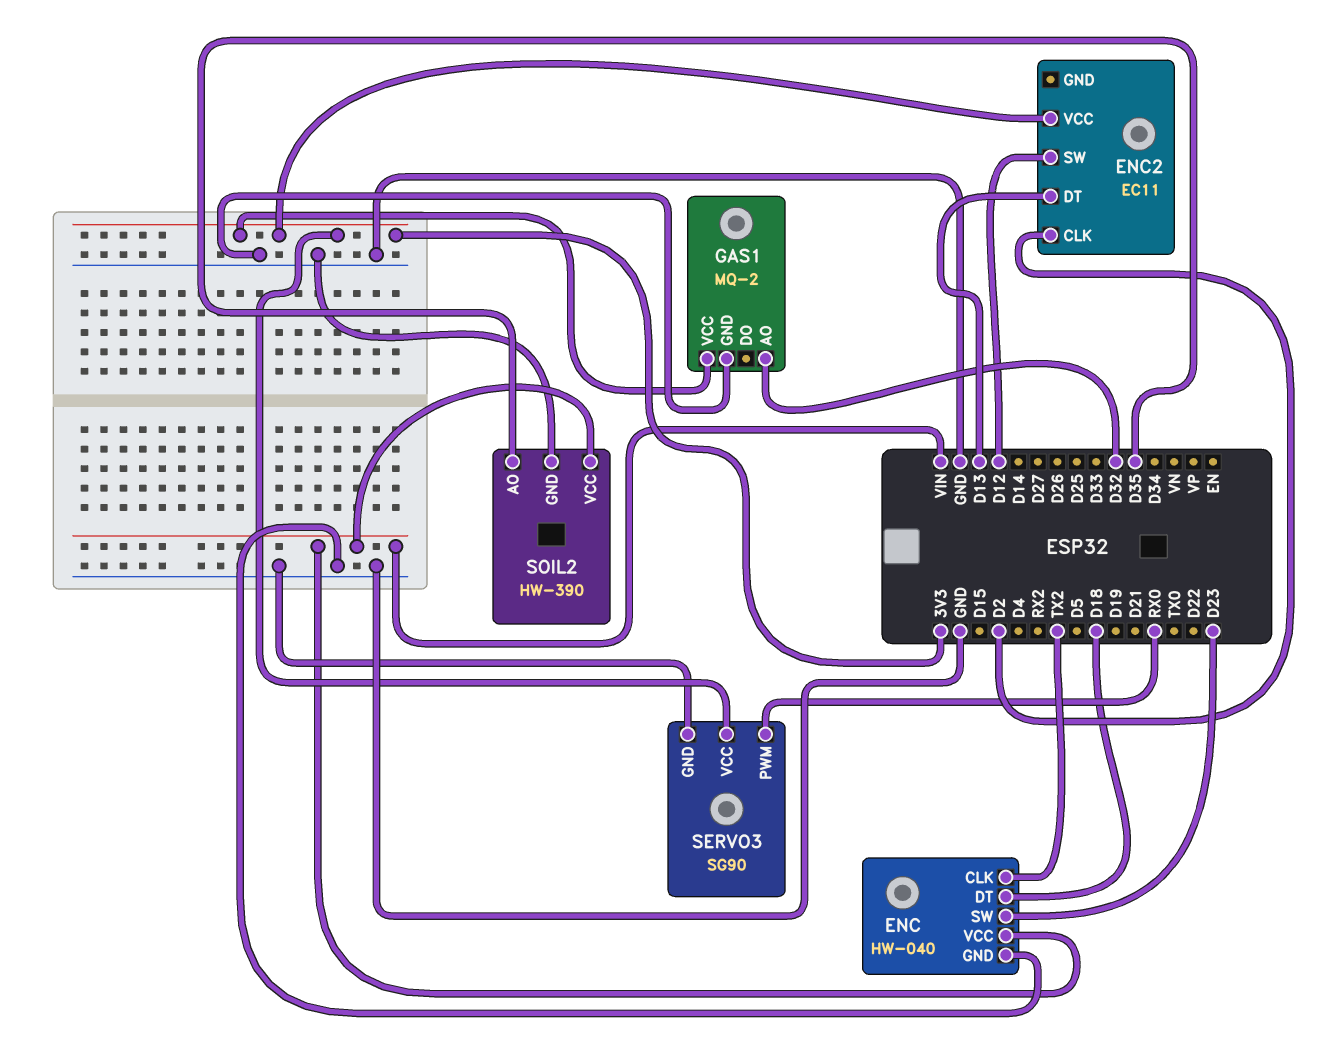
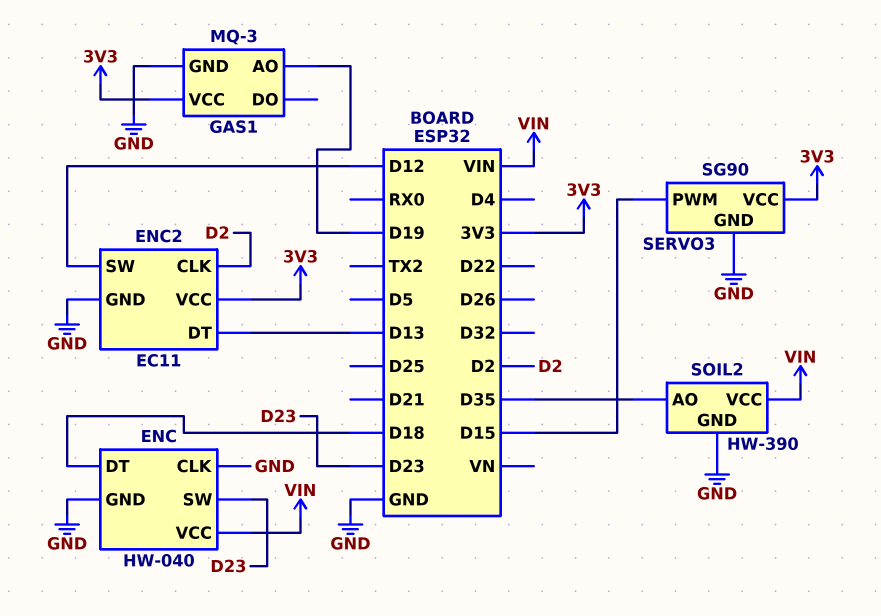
ENC pin CLK: TX2 -> GND
ENC2 pin GND: none -> GND
GAS1: MQ-2 -> MQ-3
GAS1 pin AO: D32 -> D19
SERVO3 pin PWM: RX0 -> D15

